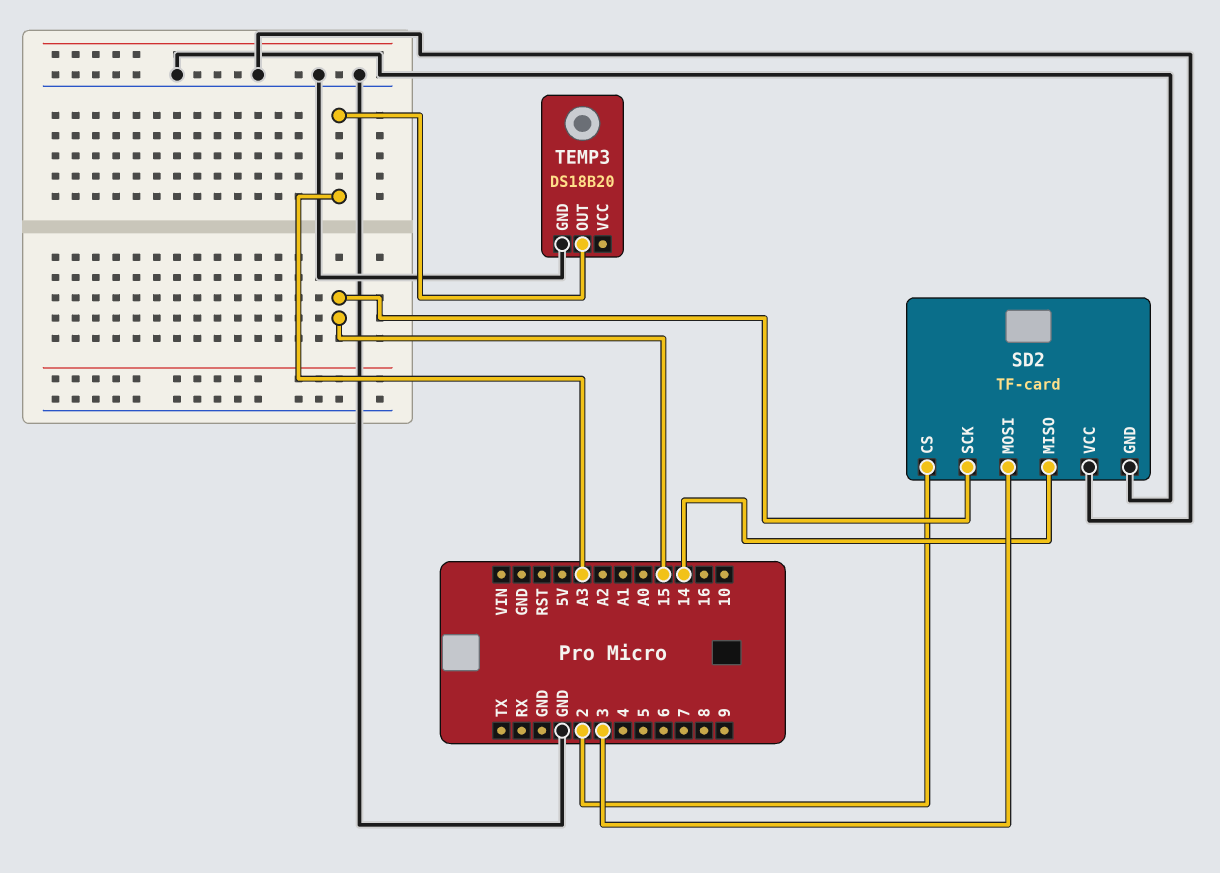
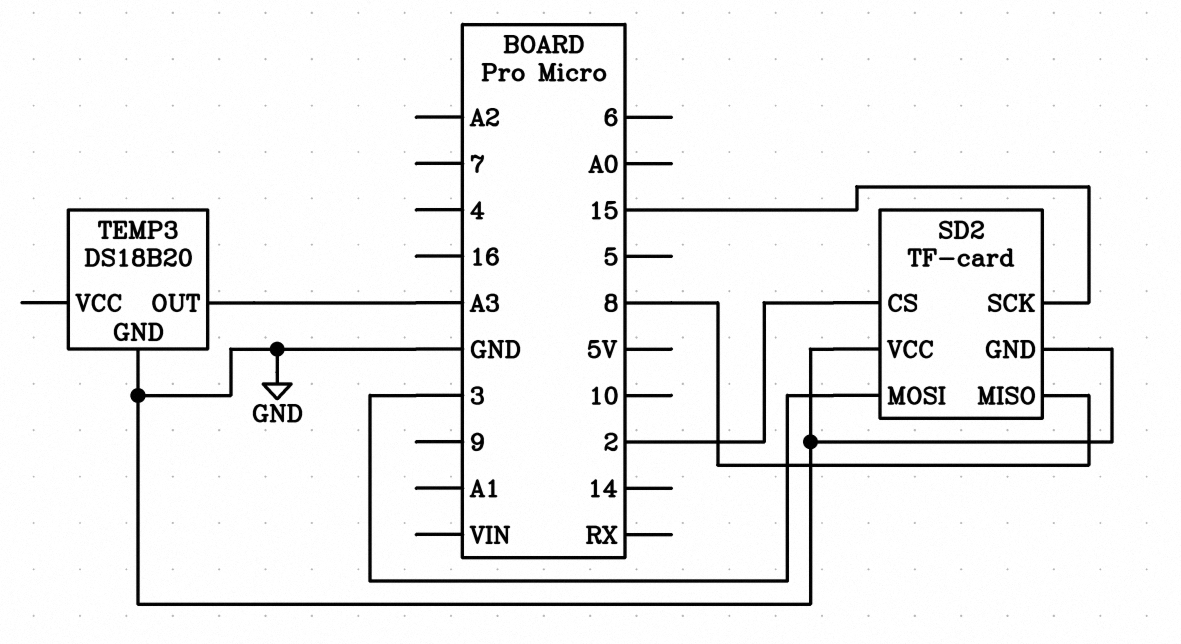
SD2 pin MISO: 14 -> 8

